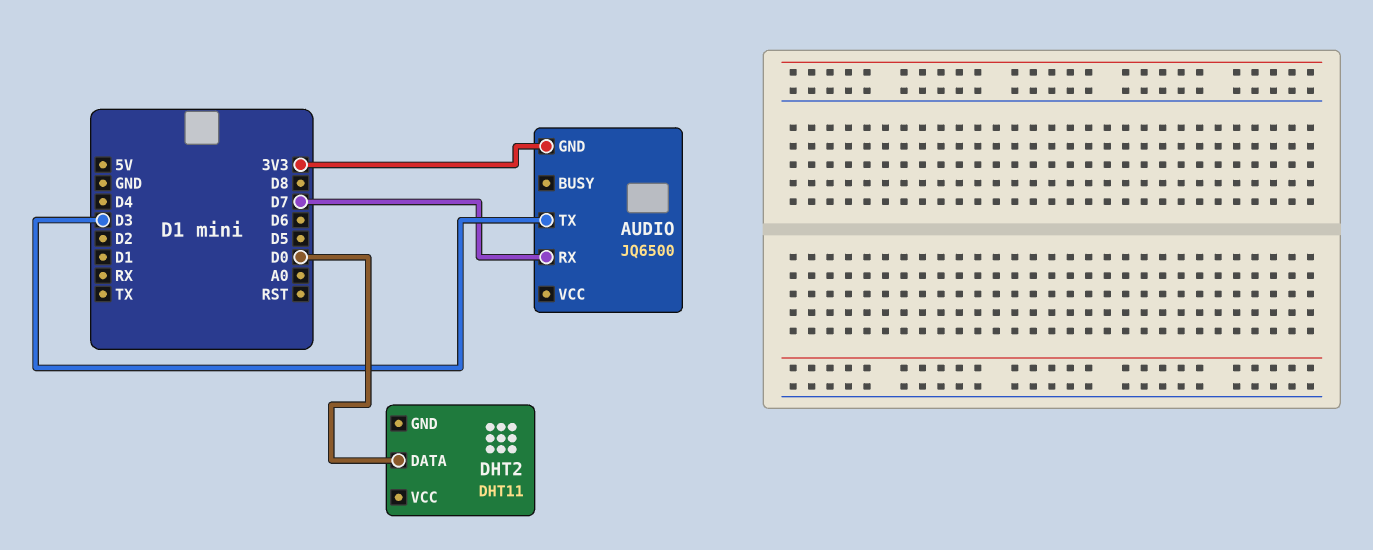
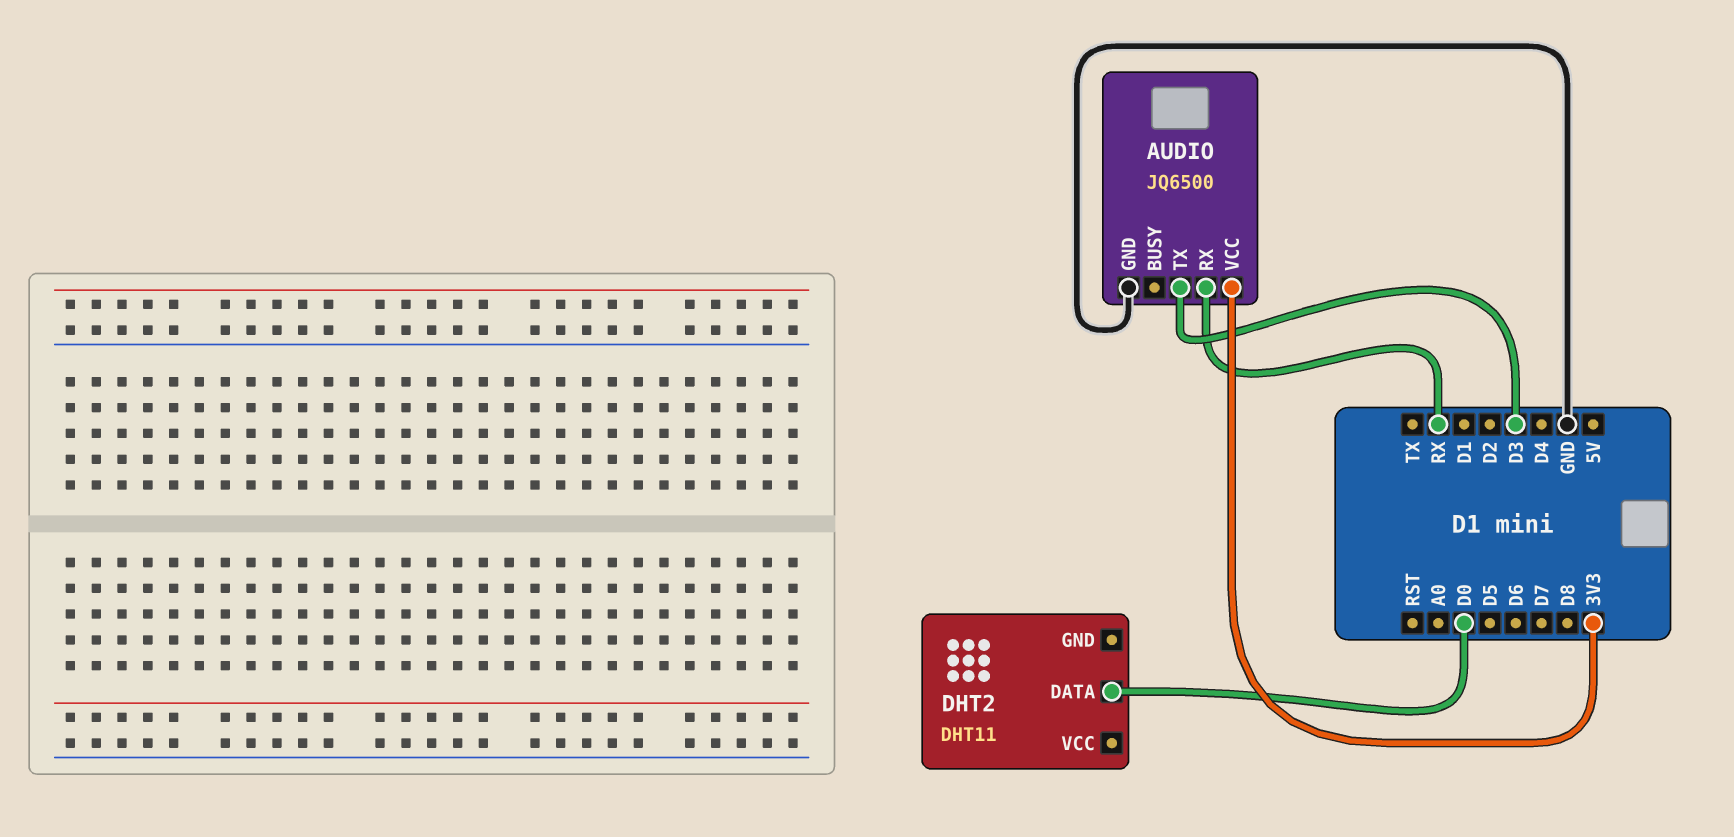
AUDIO pin GND: 3V3 -> GND
AUDIO pin RX: D7 -> RX
AUDIO pin VCC: none -> 3V3

